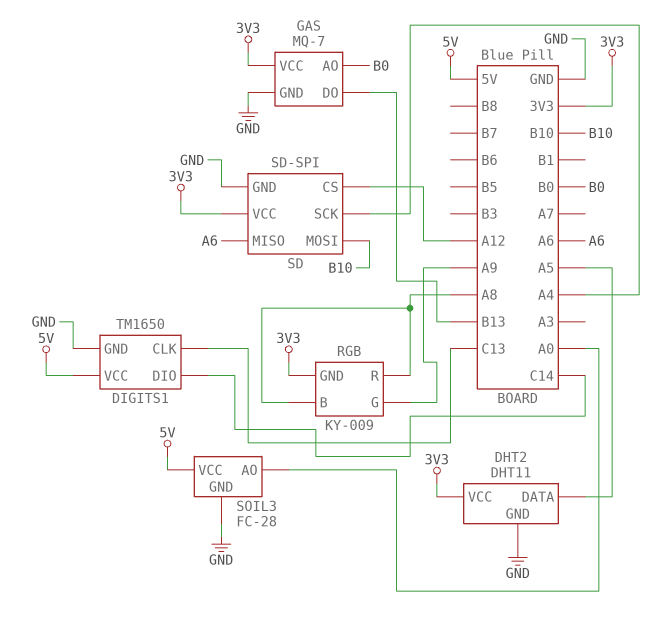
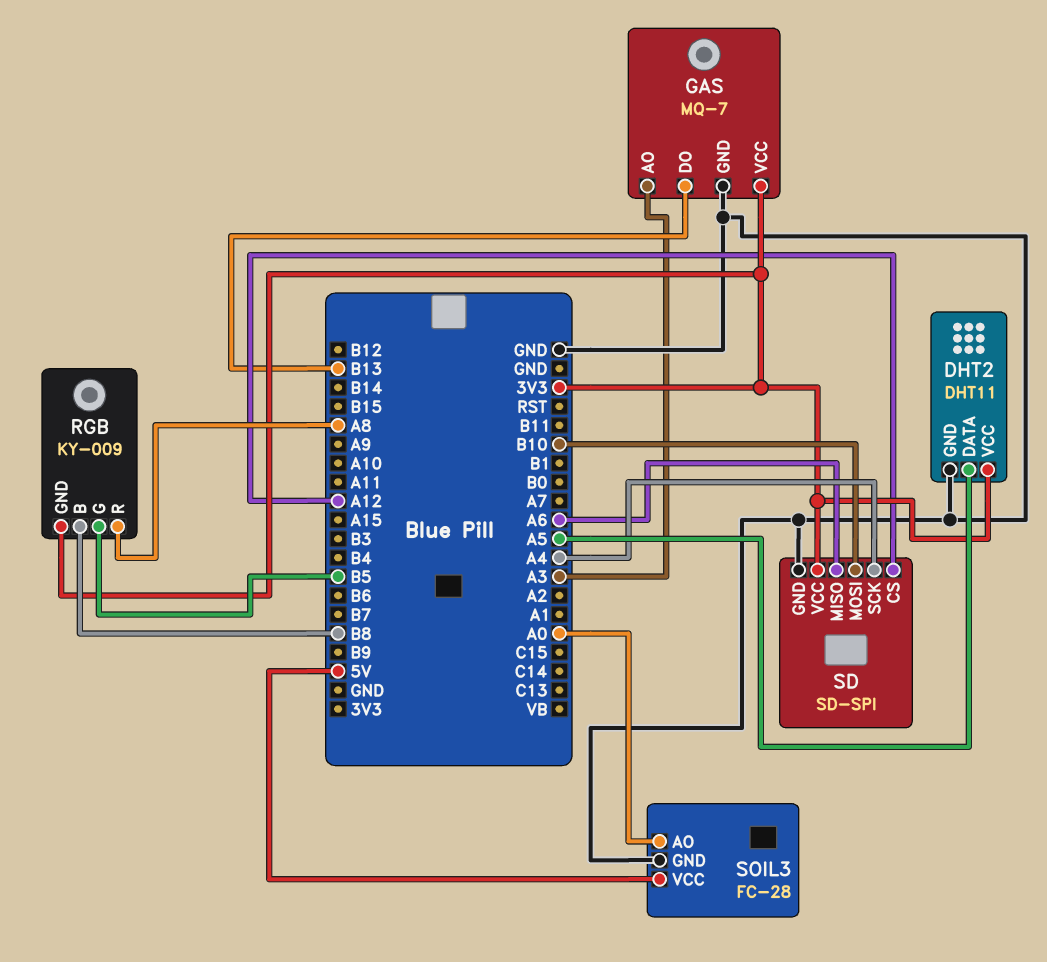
DIGITS1: TM1650 -> none
DIGITS1 pin CLK: C13 -> none
DIGITS1 pin DIO: C14 -> none
DIGITS1 pin GND: GND -> none
DIGITS1 pin VCC: 5V -> none
GAS pin AO: B0 -> A3
RGB pin B: A8 -> B8
RGB pin G: A9 -> B5

